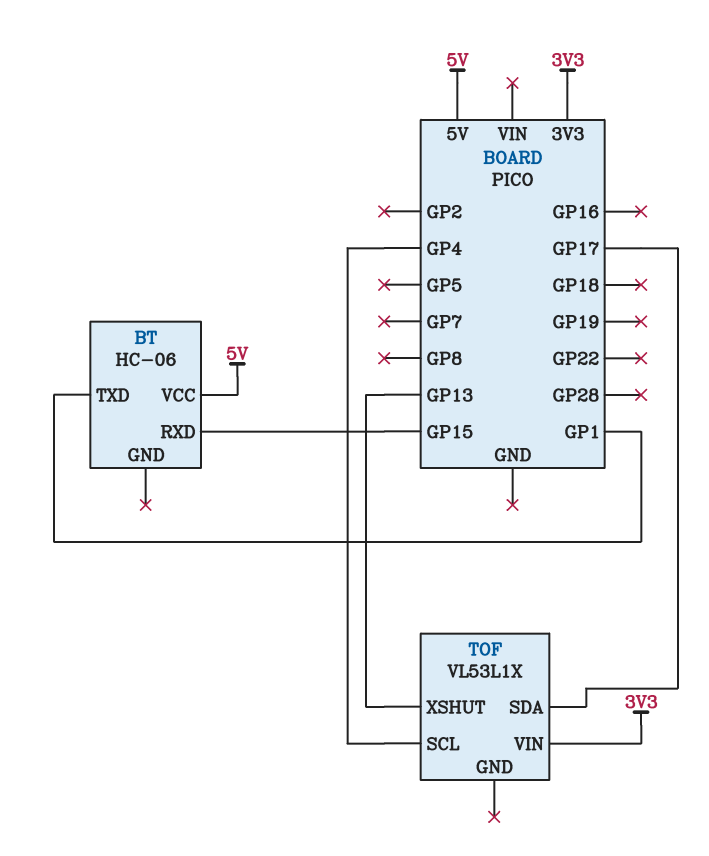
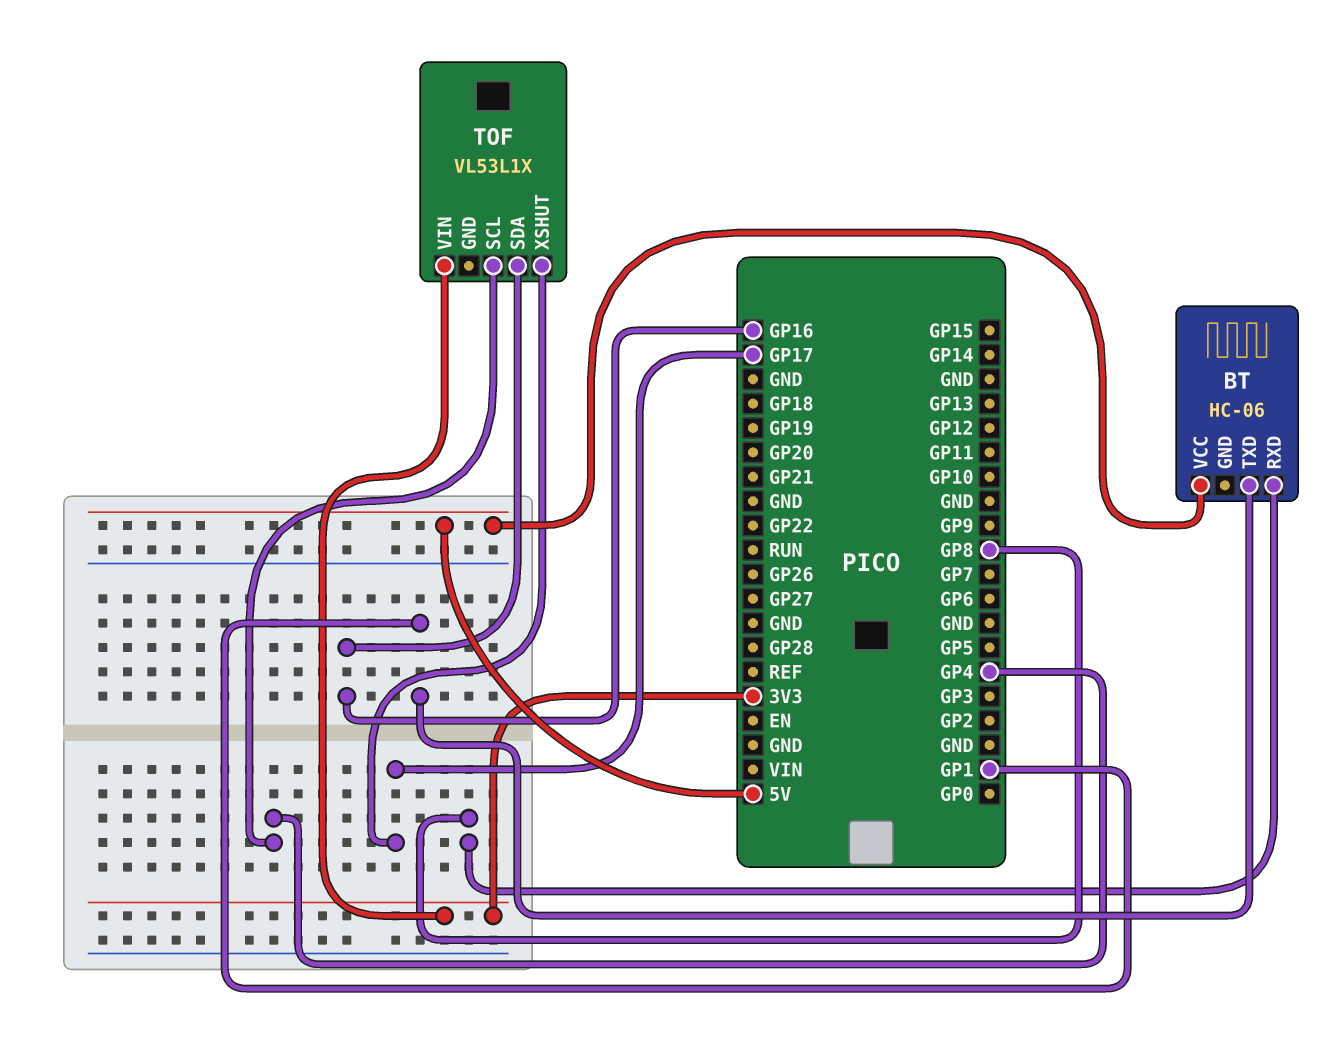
BT pin RXD: GP15 -> GP8
TOF pin SDA: GP17 -> GP16
TOF pin XSHUT: GP13 -> GP17

